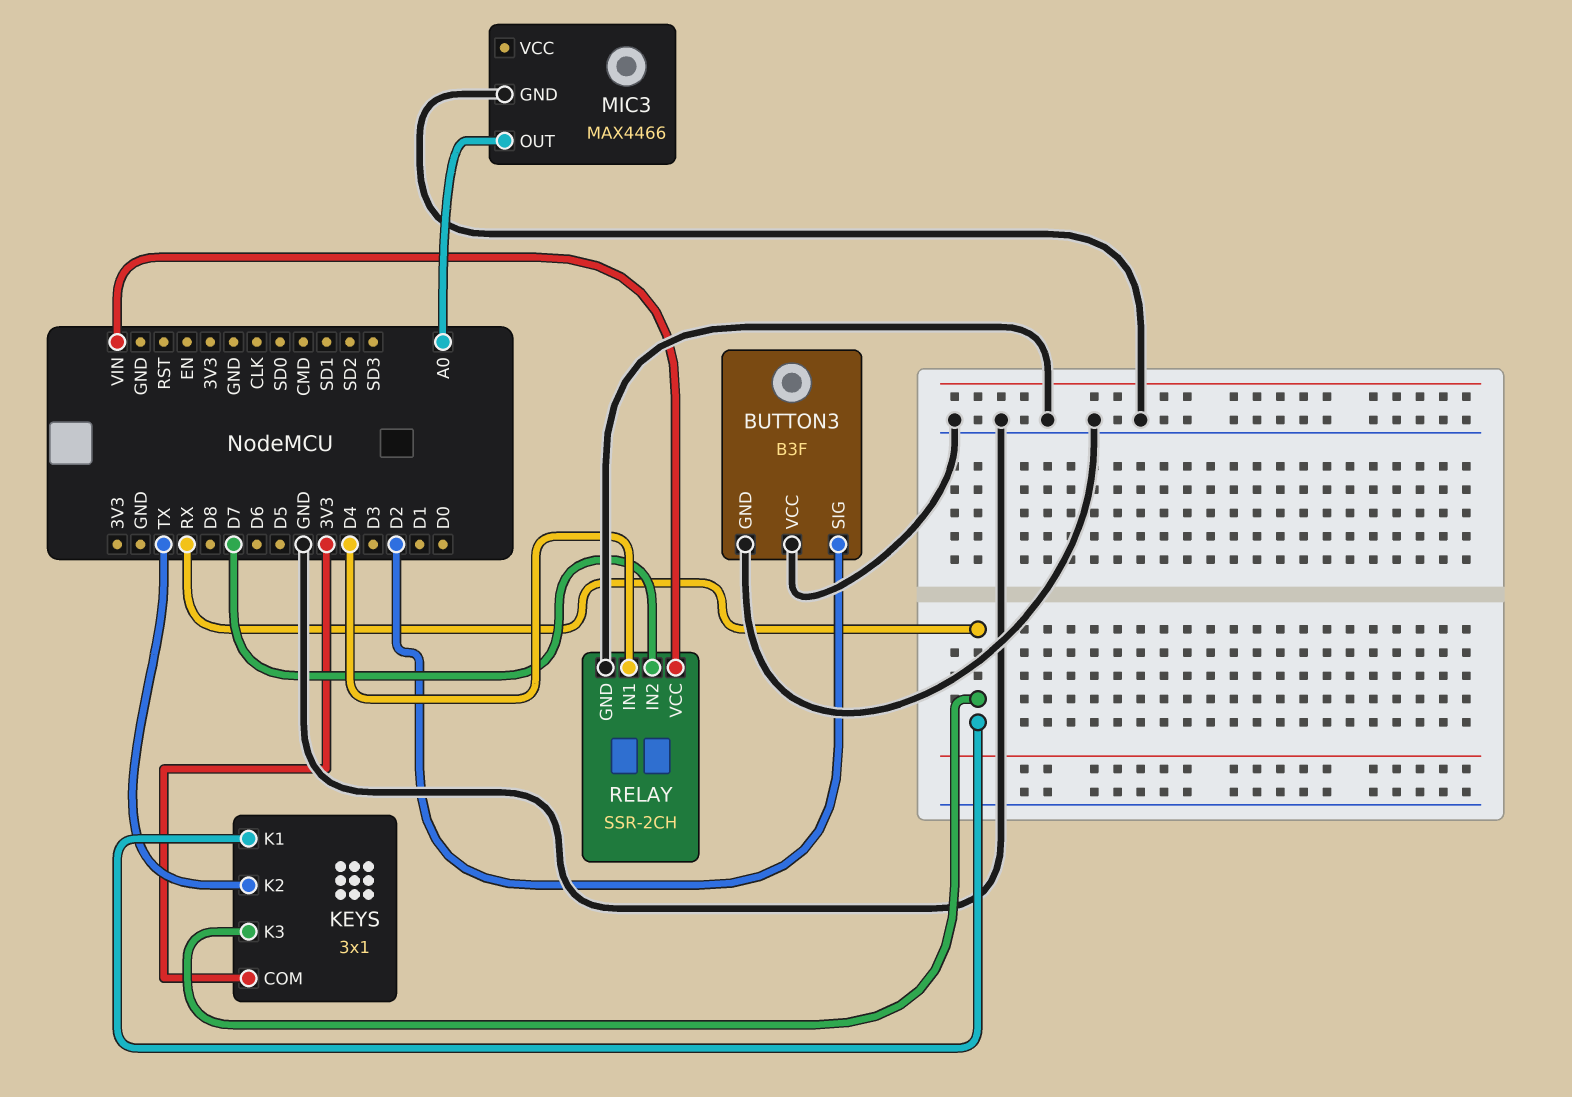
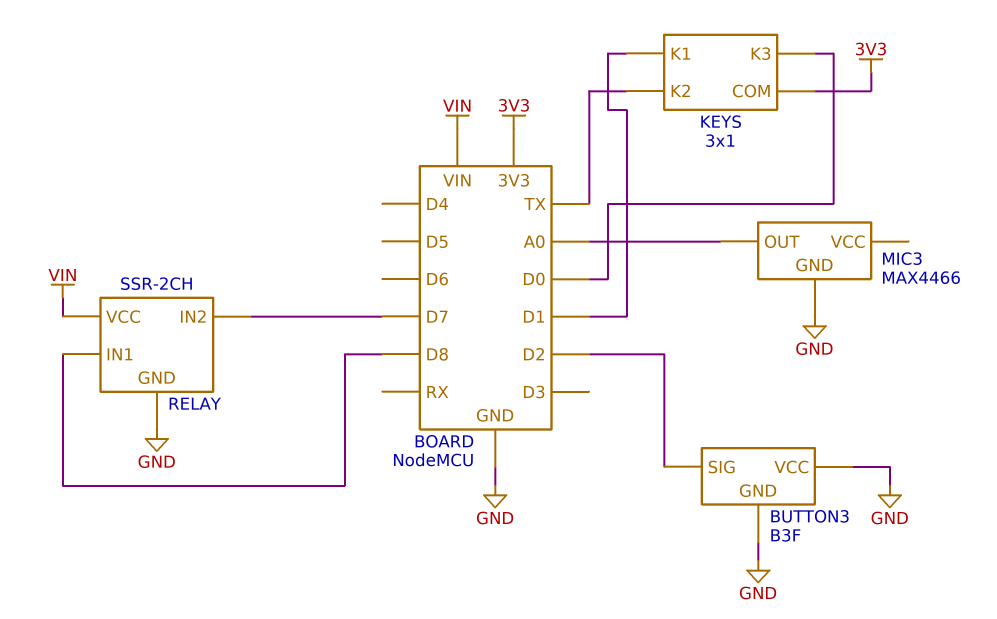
KEYS pin K1: RX -> D1
KEYS pin K3: RX -> D0
RELAY pin IN1: D4 -> D8

